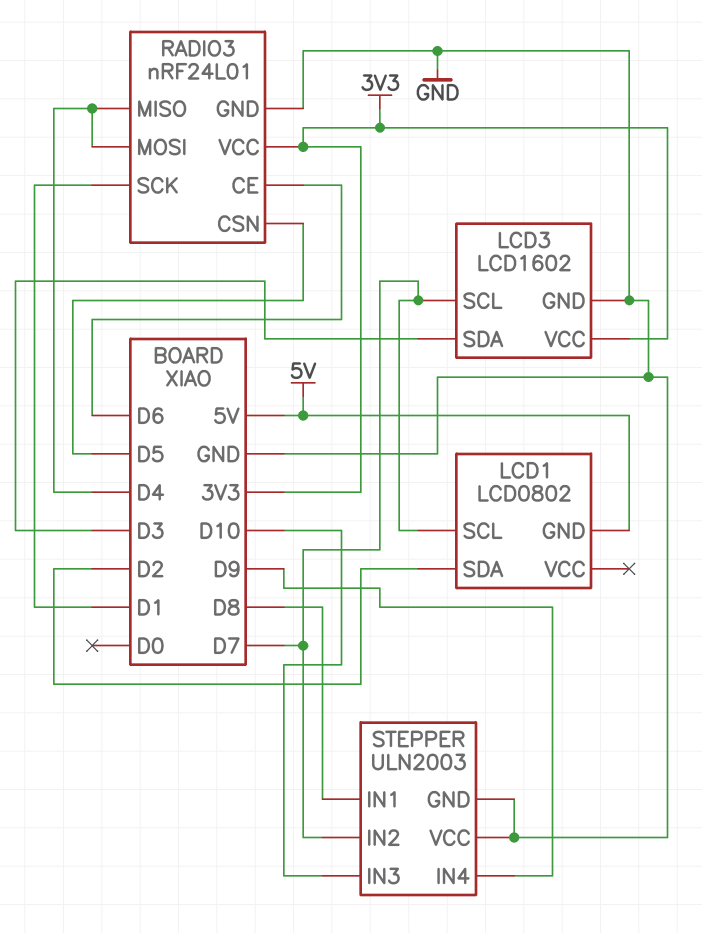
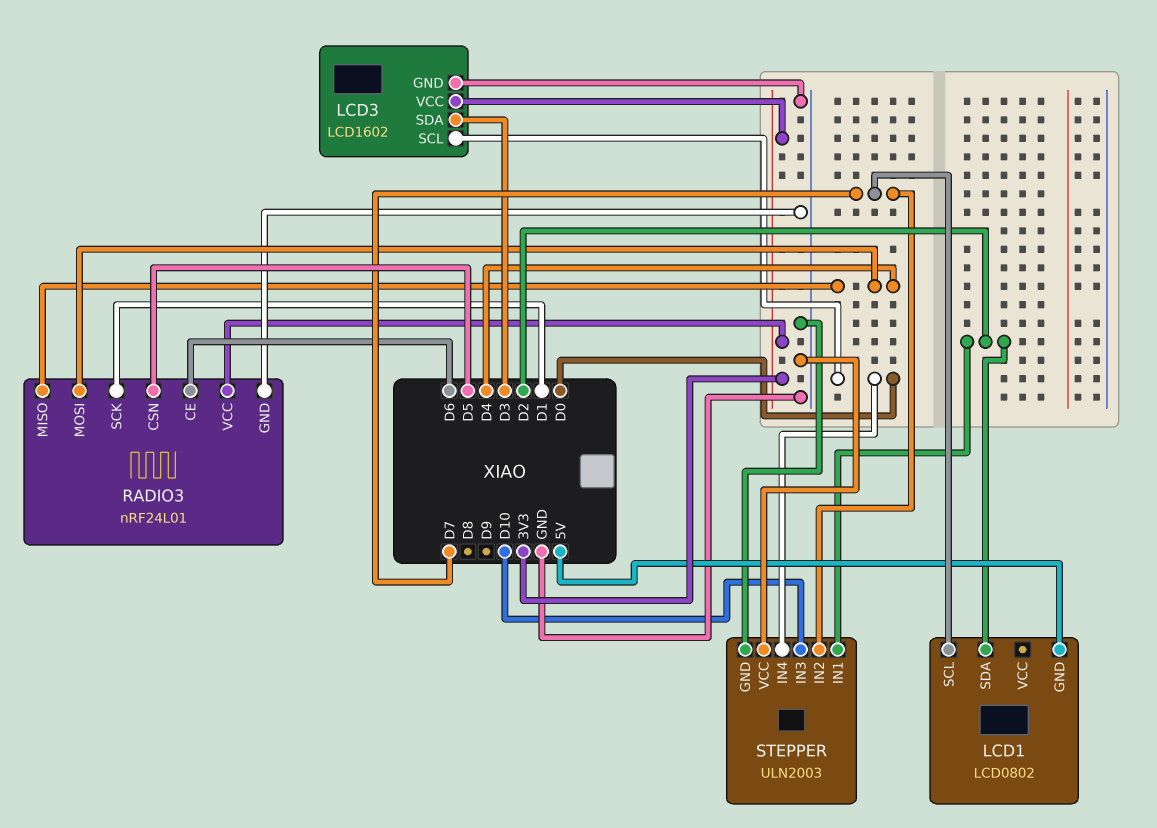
LCD3 pin SCL: D7 -> D0
STEPPER pin IN1: D8 -> D2
STEPPER pin IN4: D9 -> D0

